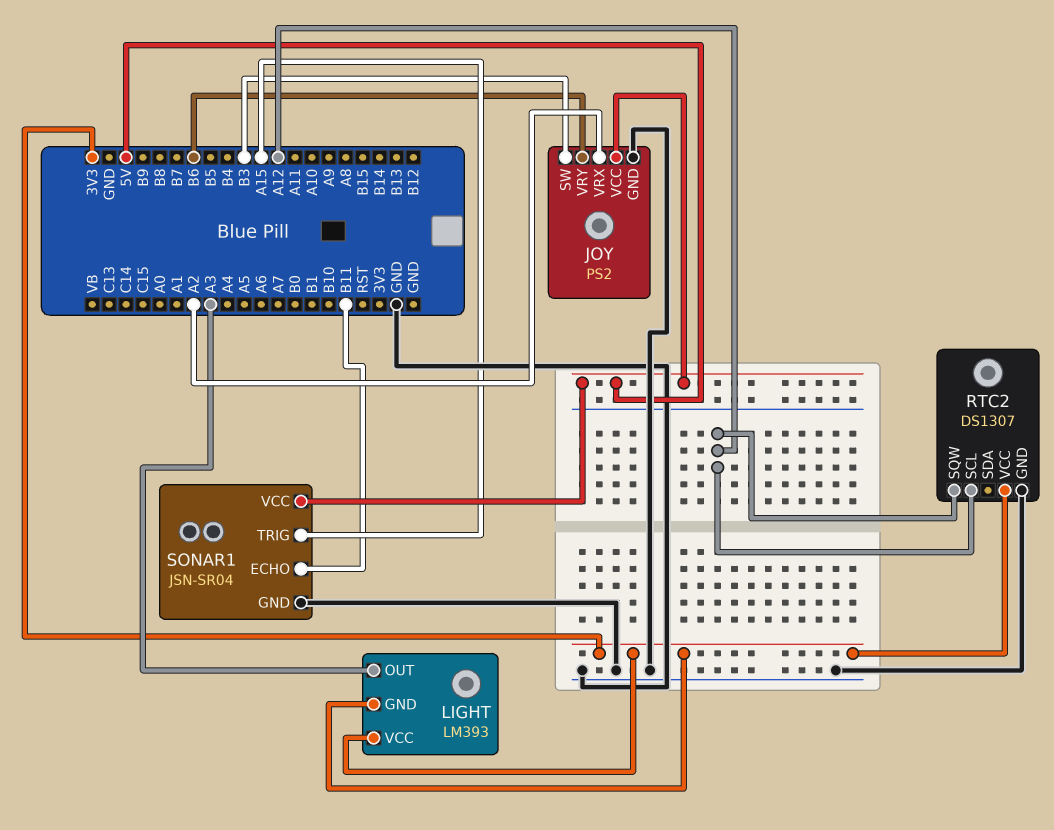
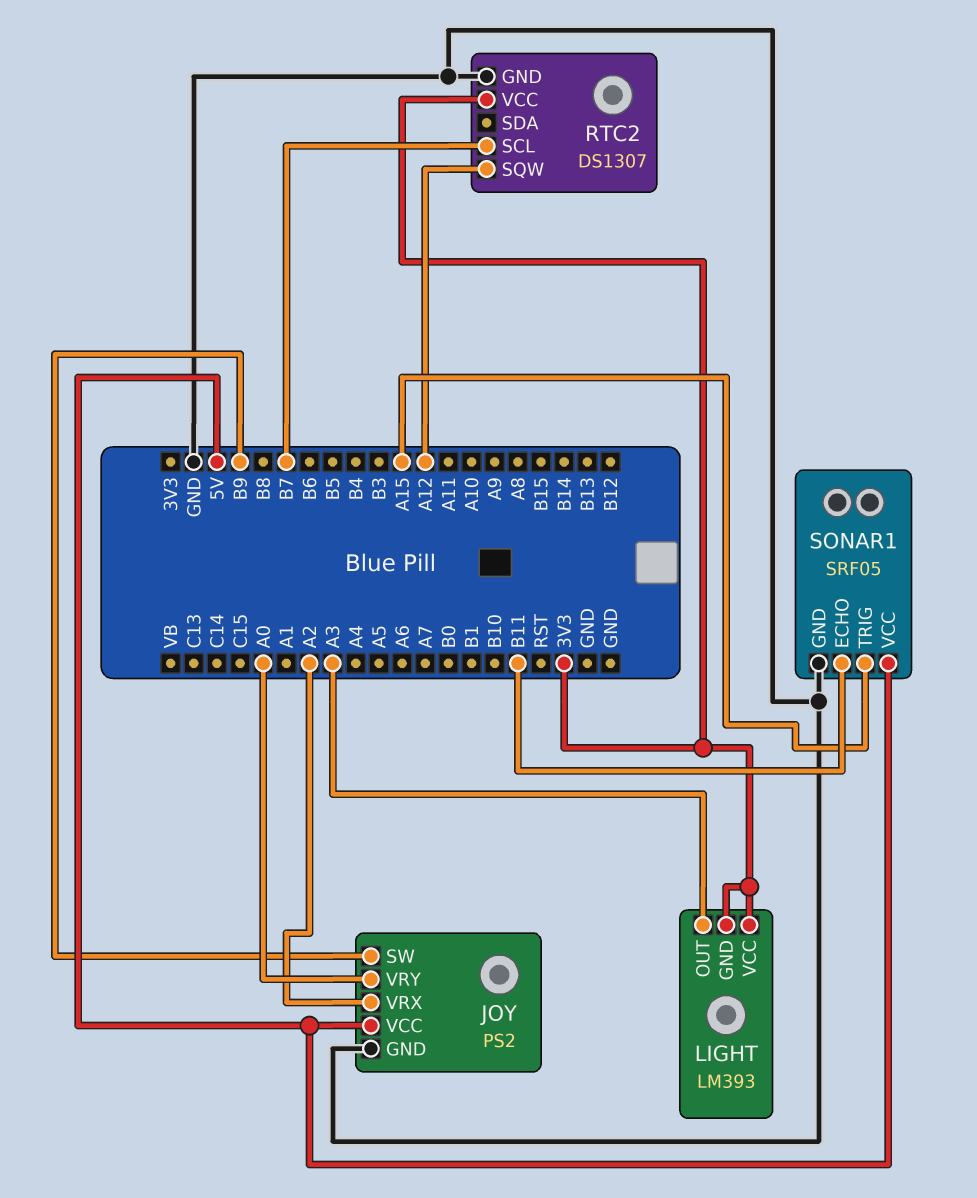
JOY pin SW: B3 -> B9
JOY pin VRY: B6 -> A0
RTC2 pin SCL: A12 -> B7
SONAR1: JSN-SR04 -> SRF05

